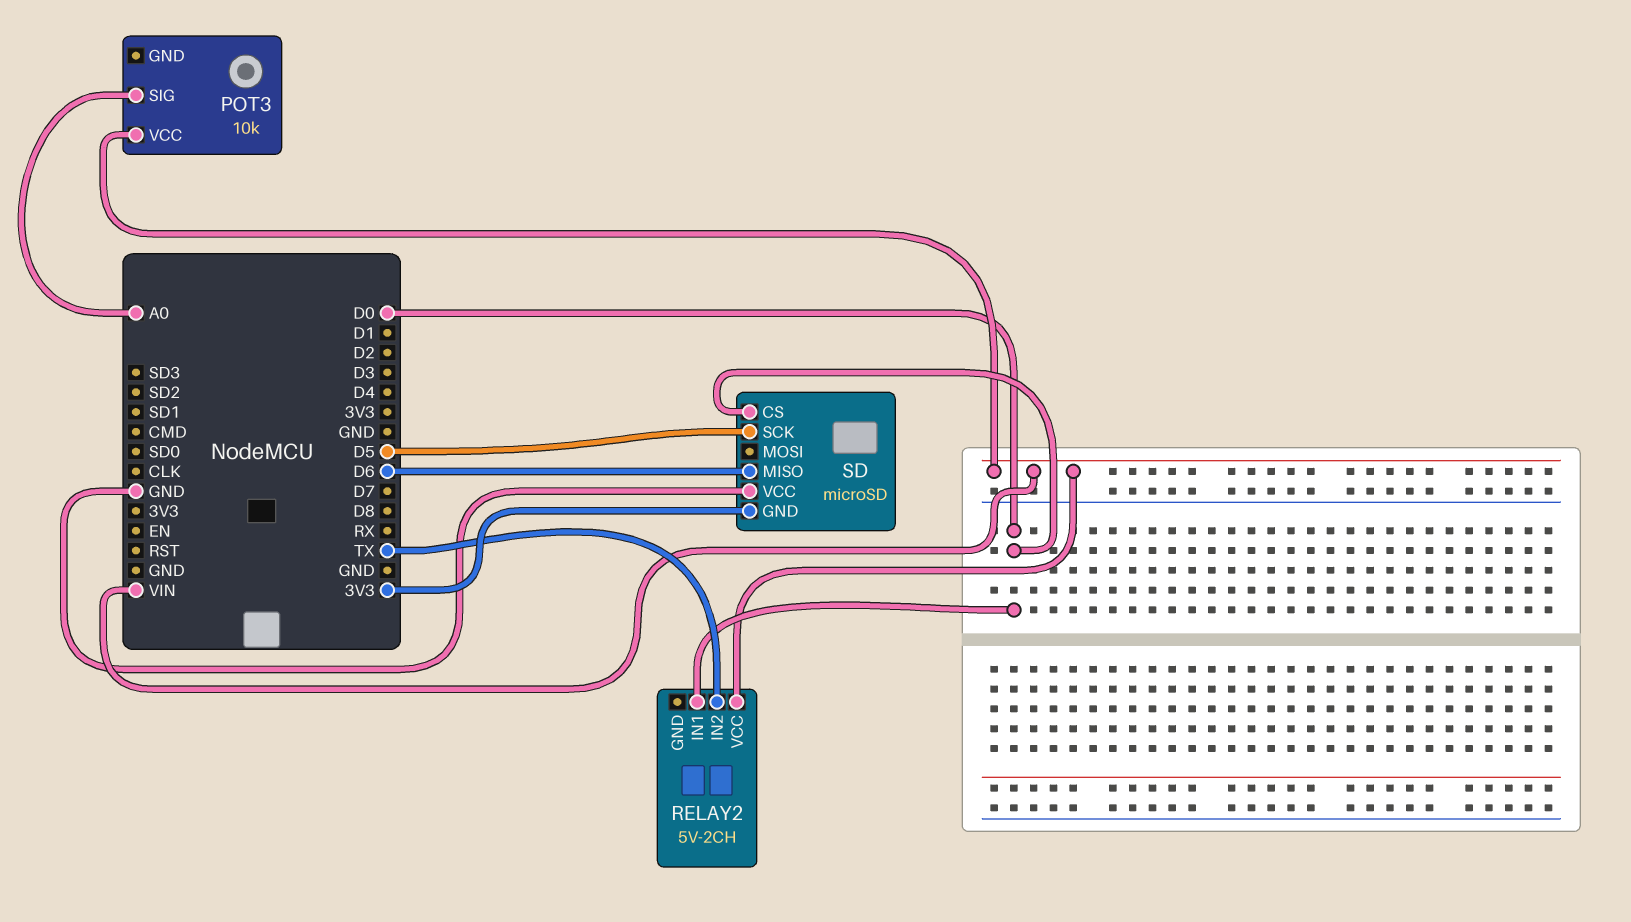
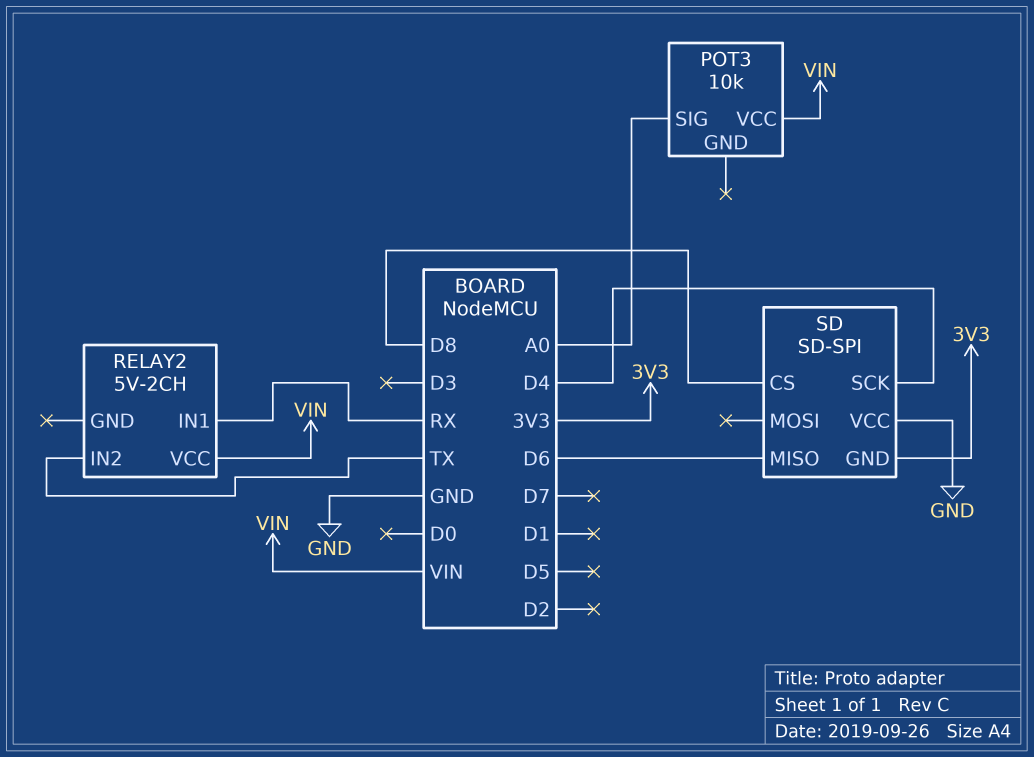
RELAY2 pin IN1: D0 -> RX
SD: microSD -> SD-SPI
SD pin CS: D0 -> D8
SD pin SCK: D5 -> D4

